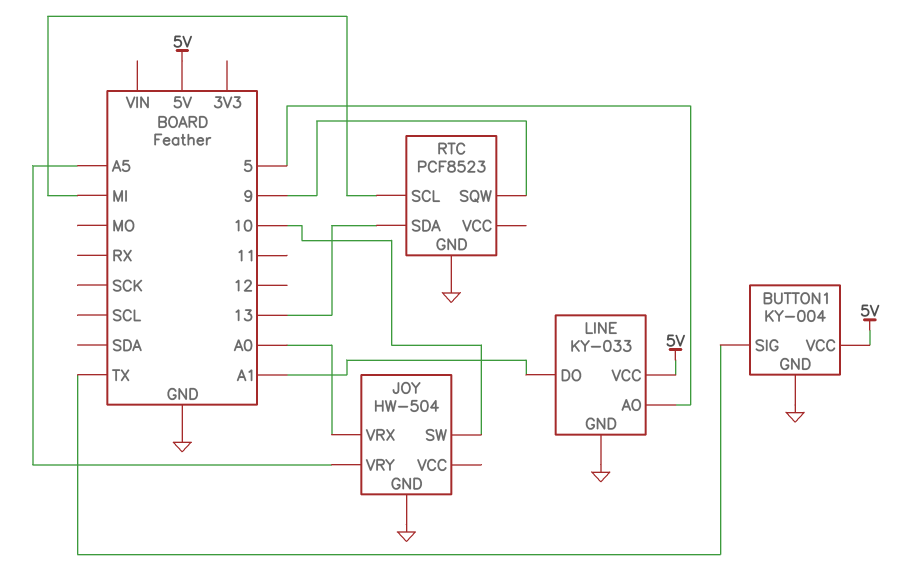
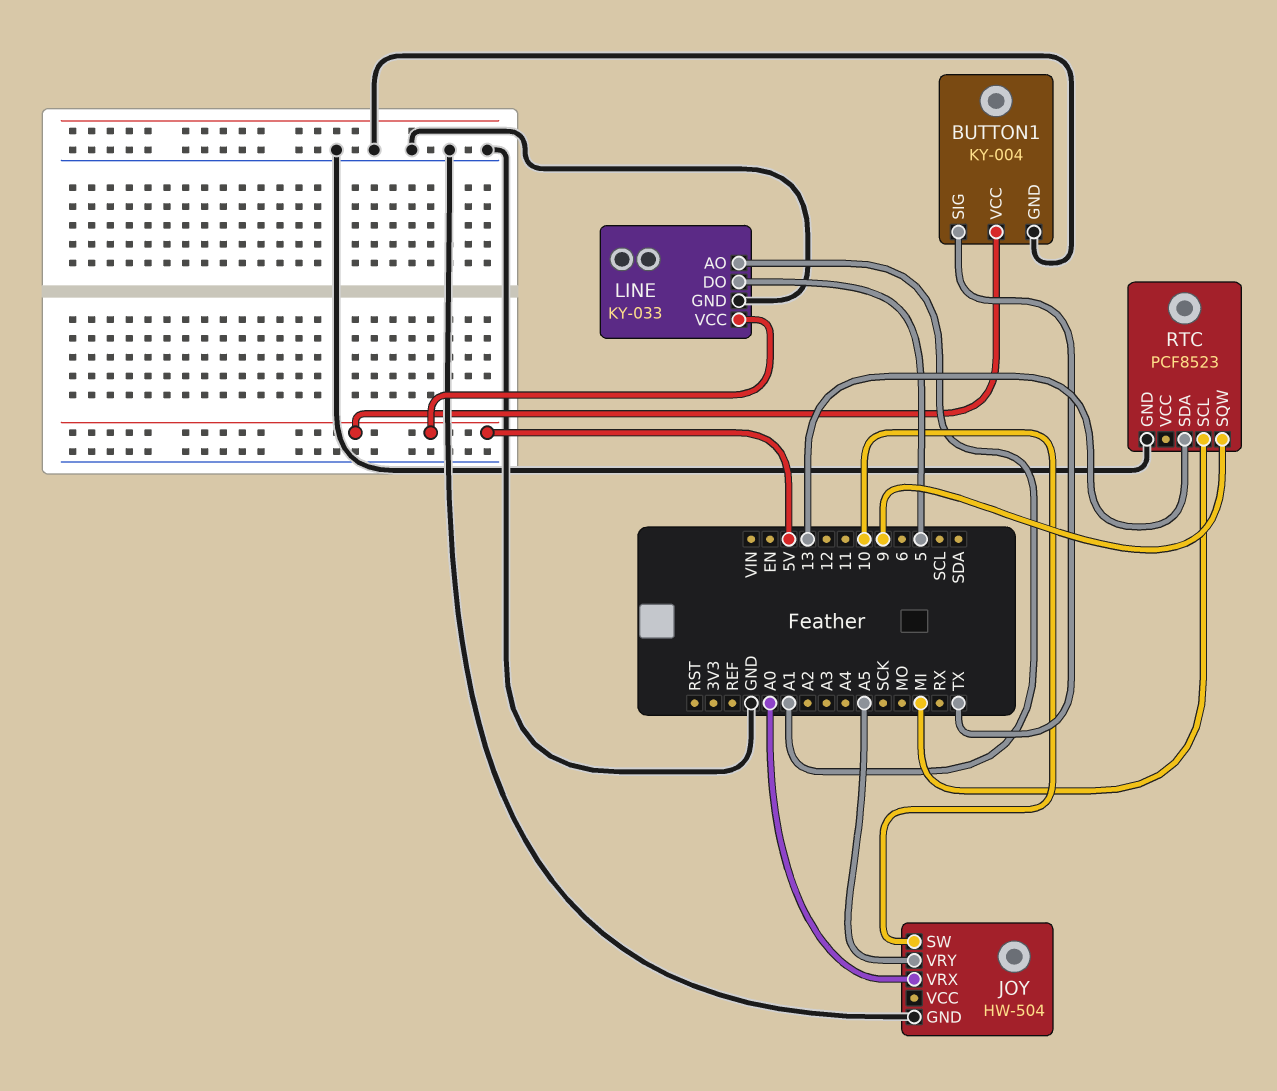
LINE pin AO: 5 -> A1
LINE pin DO: A1 -> 5

